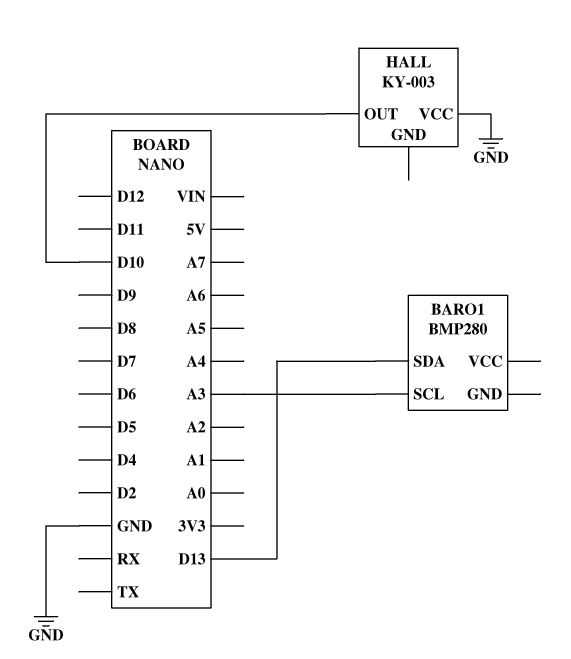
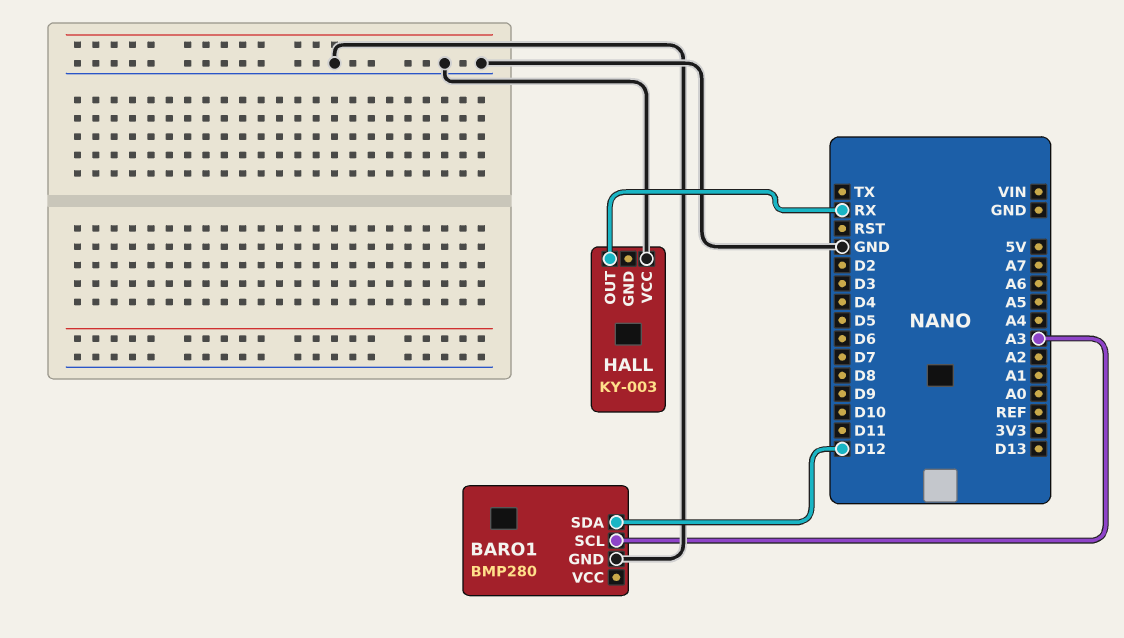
BARO1 pin GND: none -> GND
BARO1 pin SDA: D13 -> D12
HALL pin OUT: D10 -> RX

